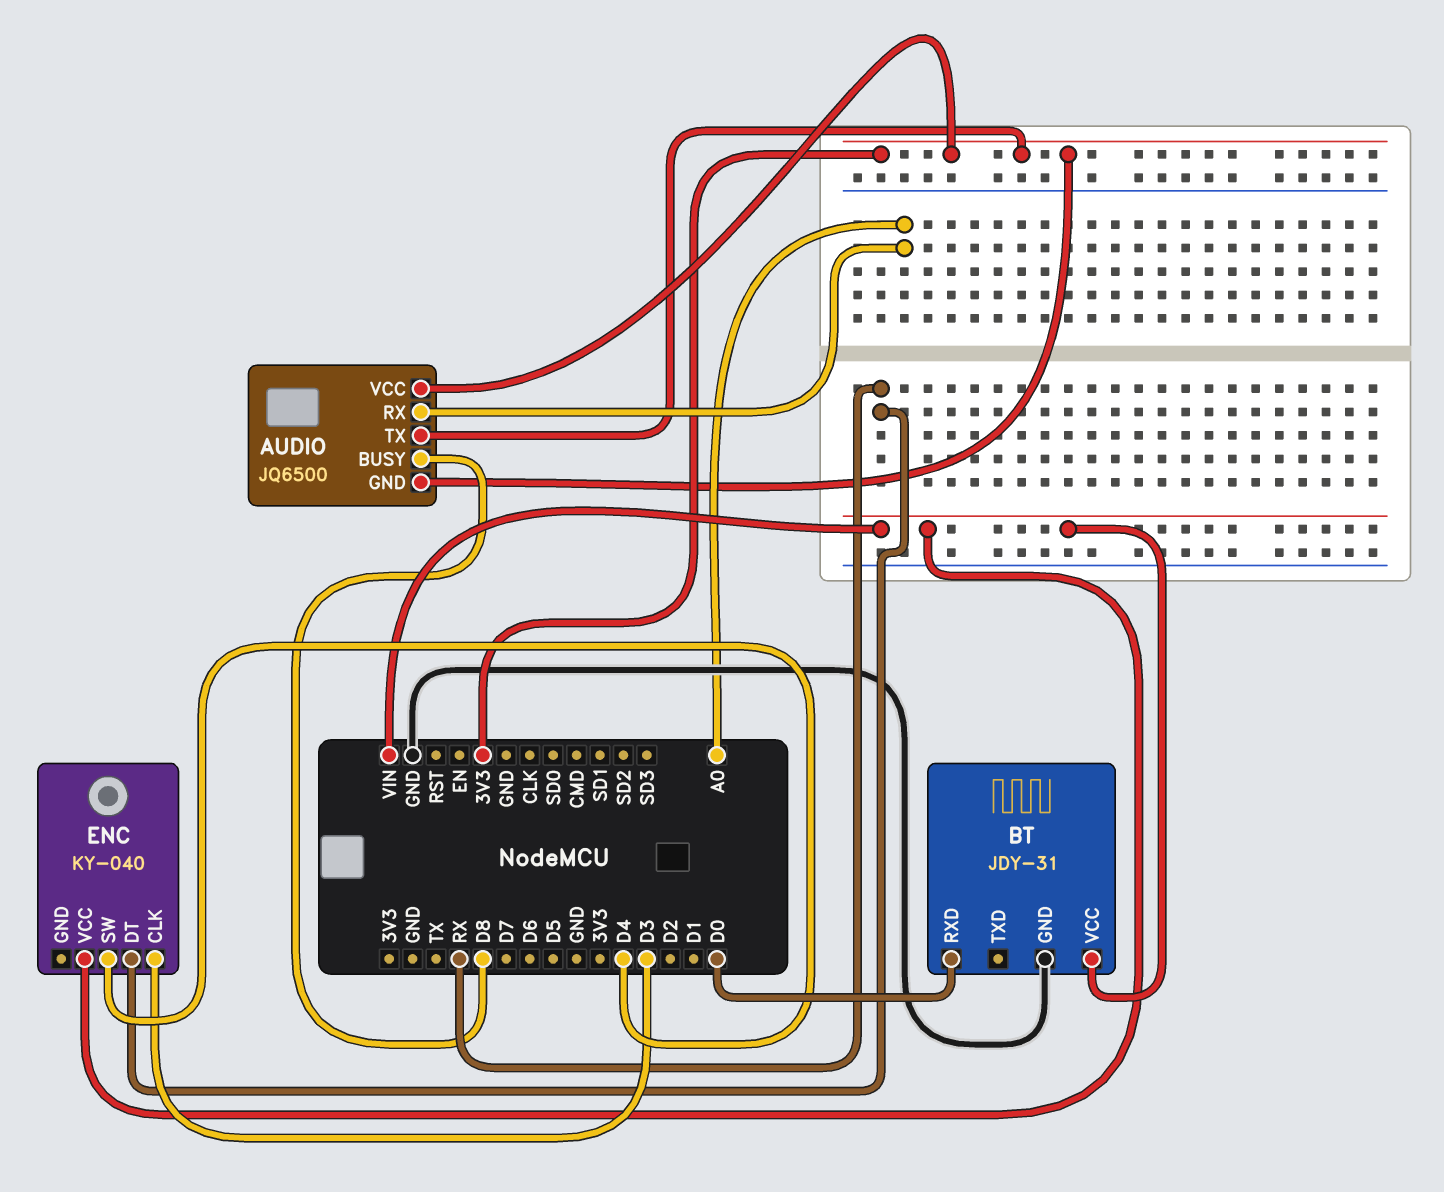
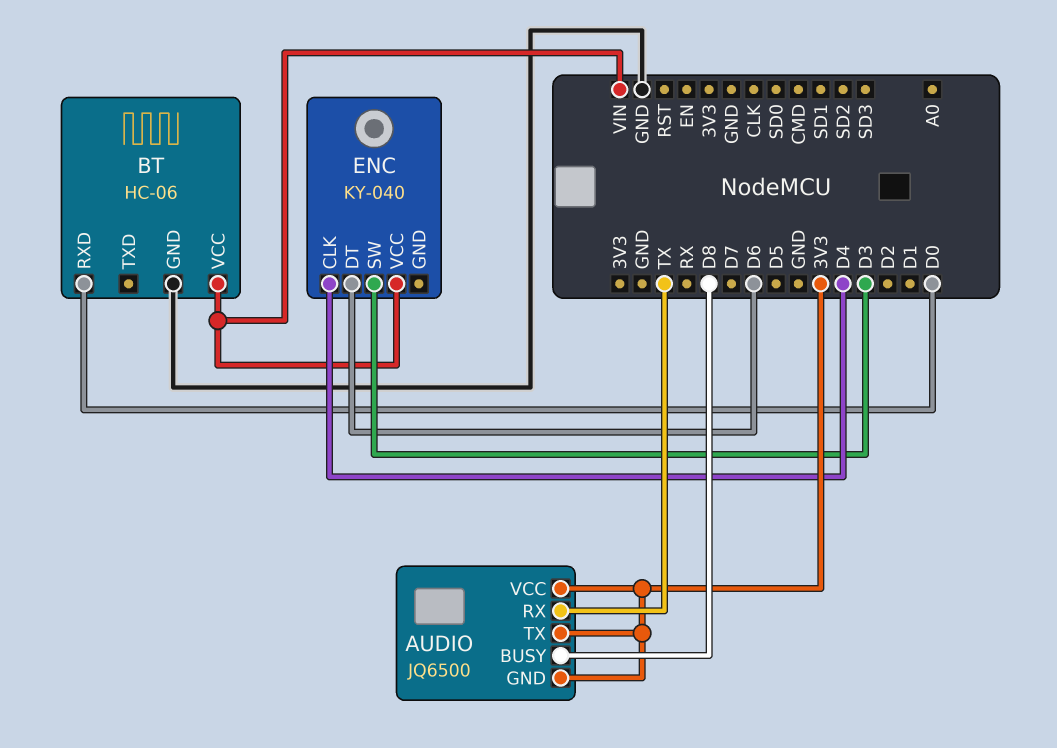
AUDIO pin RX: A0 -> TX
BT: JDY-31 -> HC-06
ENC pin CLK: D3 -> D4
ENC pin DT: RX -> D6
ENC pin SW: D4 -> D3

